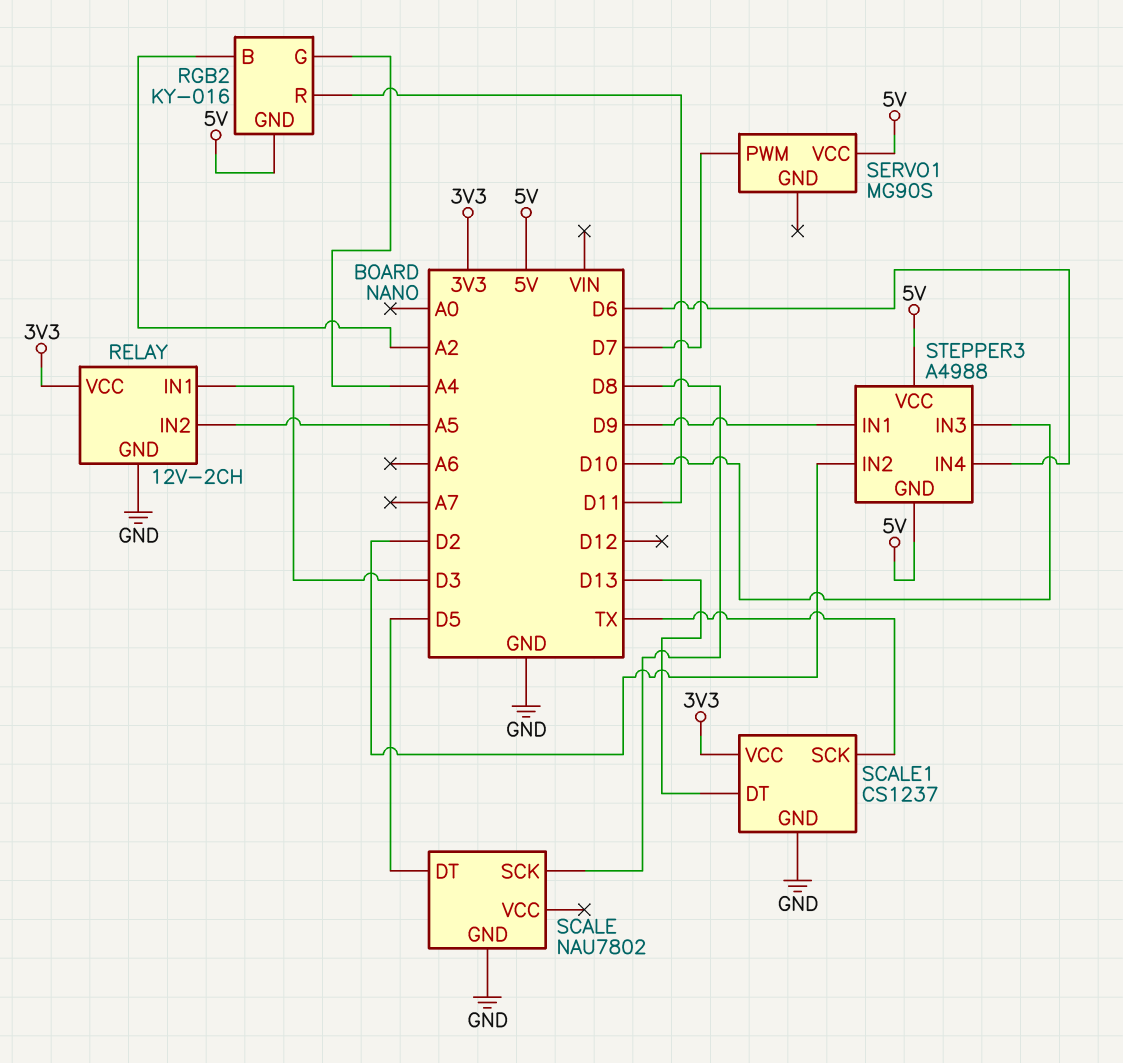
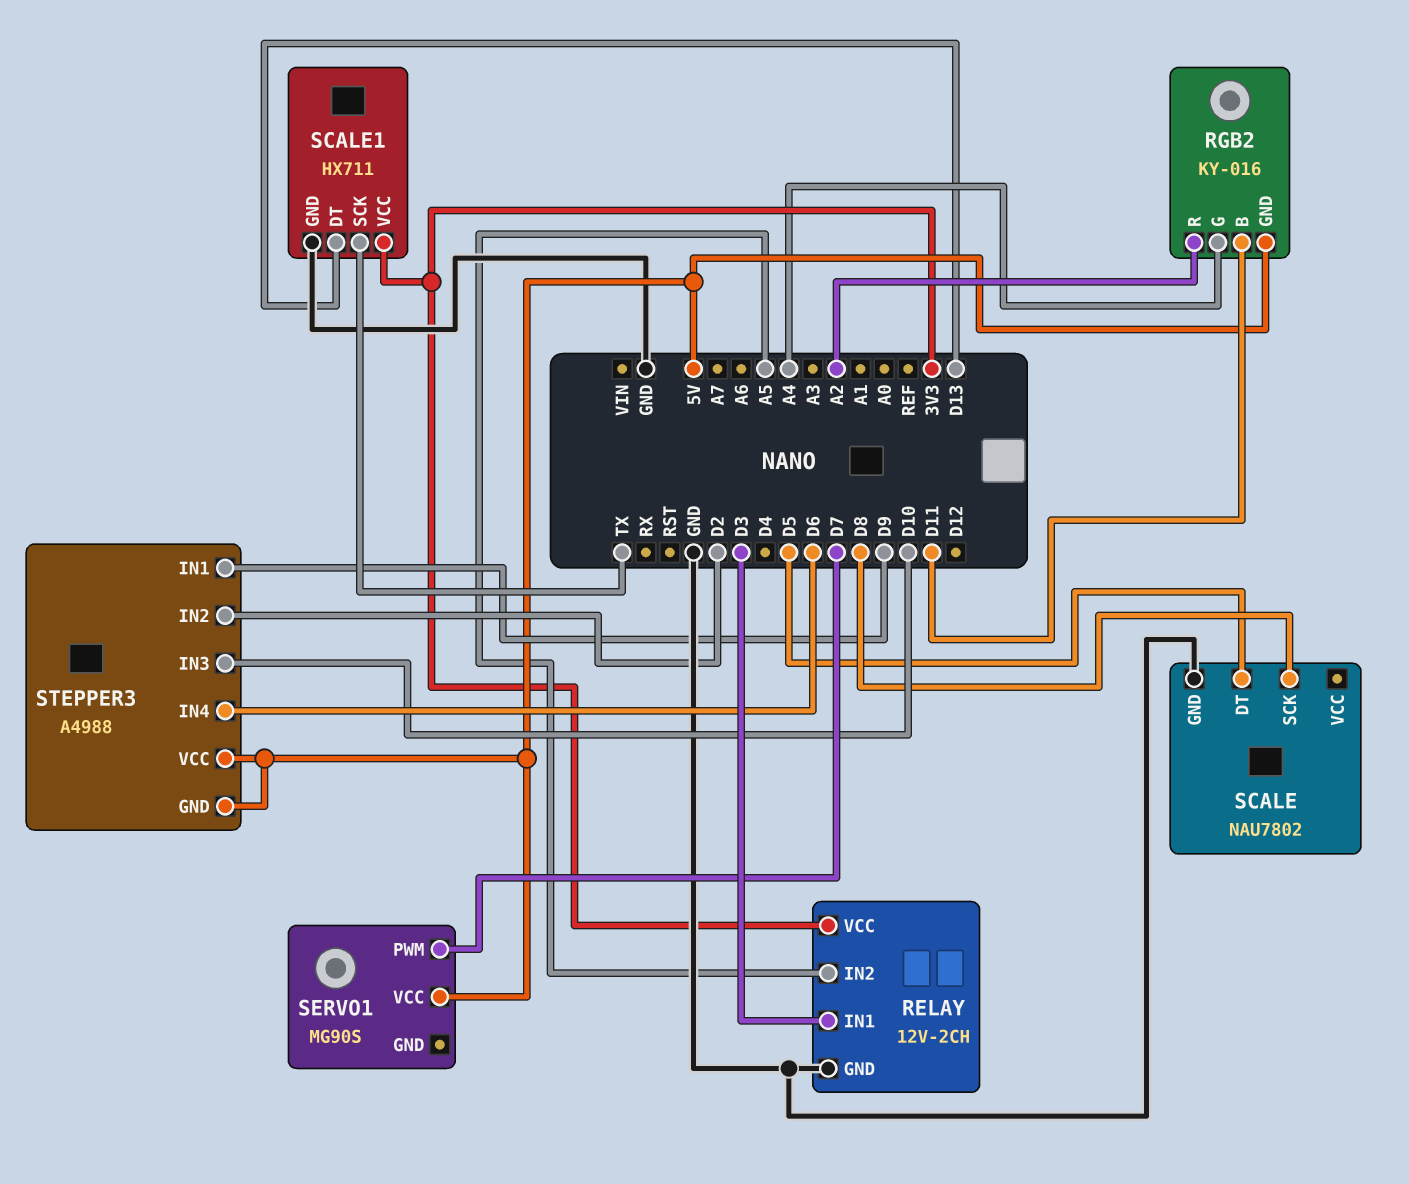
RGB2 pin B: A2 -> D11
RGB2 pin R: D11 -> A2
SCALE1: CS1237 -> HX711

